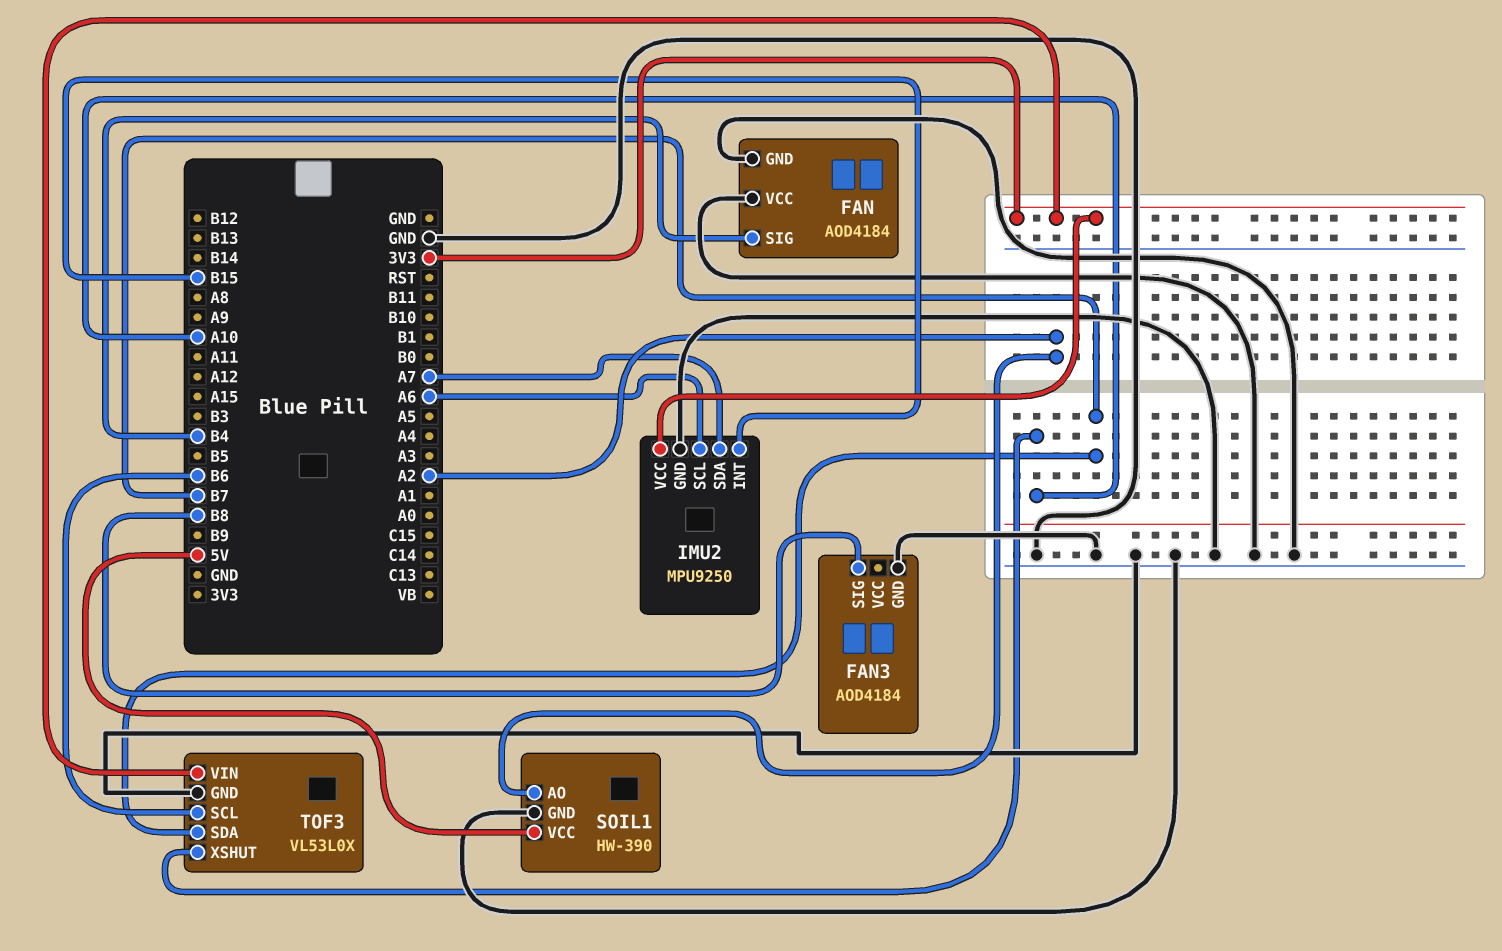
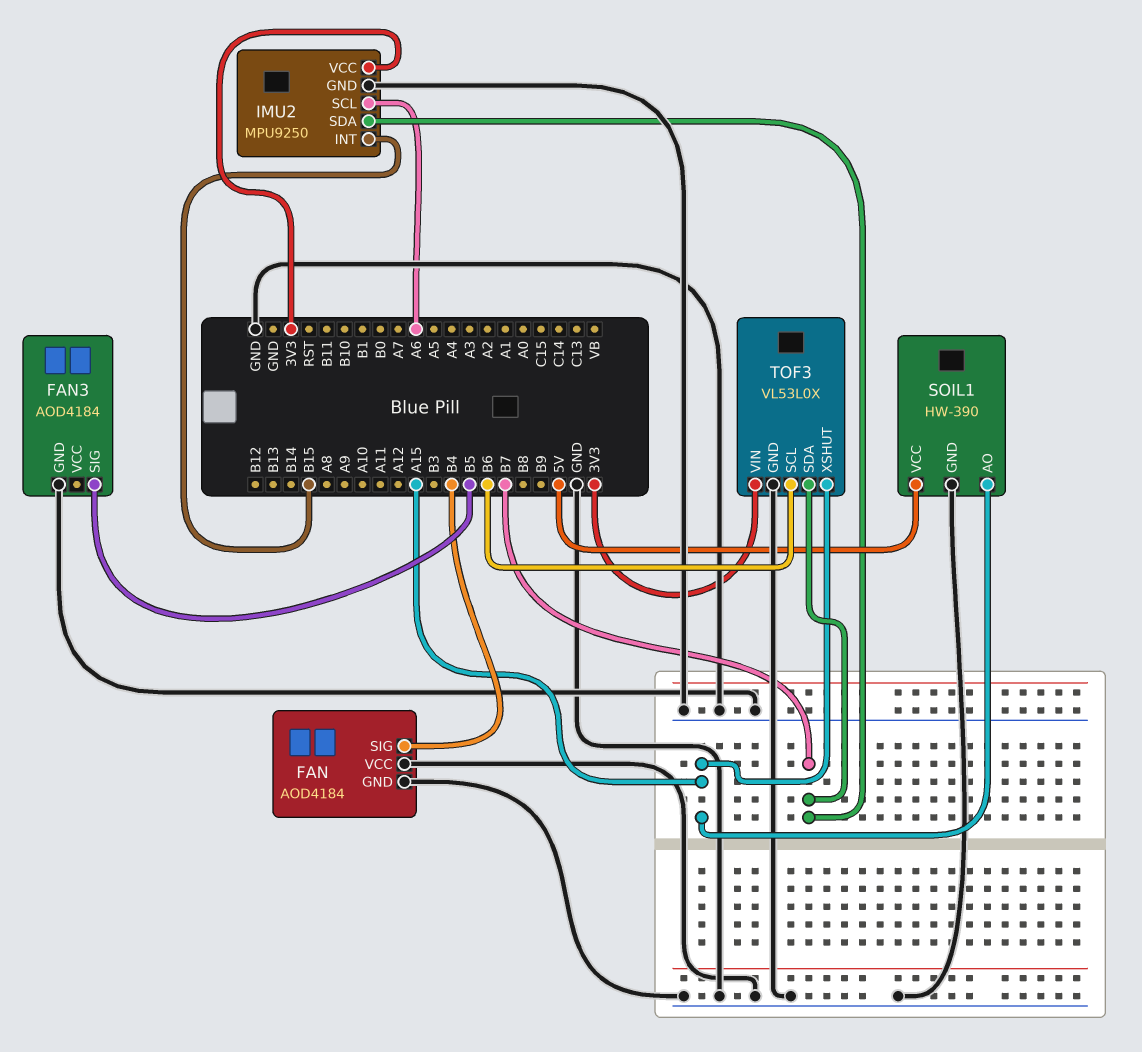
FAN3 pin SIG: B8 -> B5
IMU2 pin SDA: A7 -> B7
SOIL1 pin AO: A2 -> A15
TOF3 pin XSHUT: A10 -> A15

